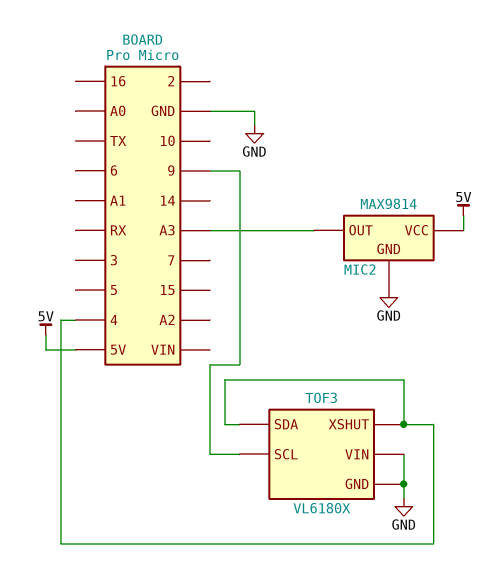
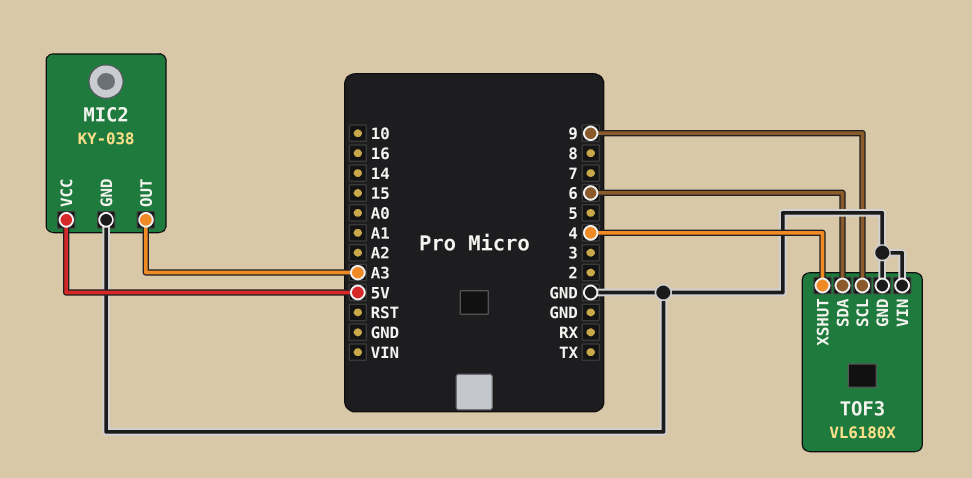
MIC2: MAX9814 -> KY-038
TOF3 pin SDA: 4 -> 6

